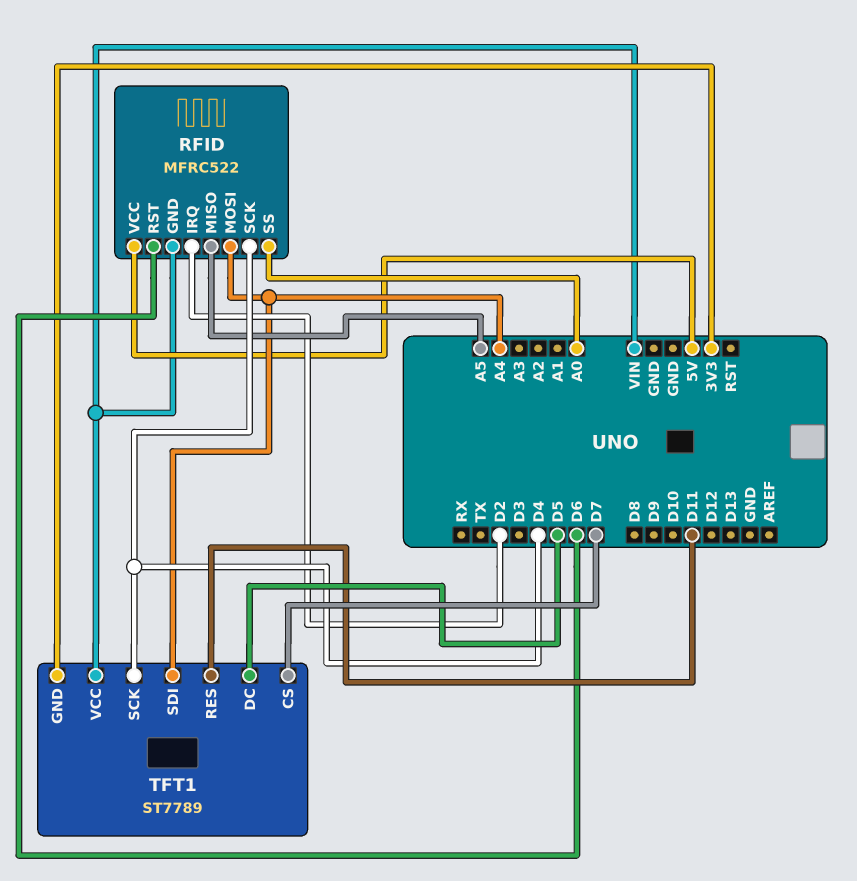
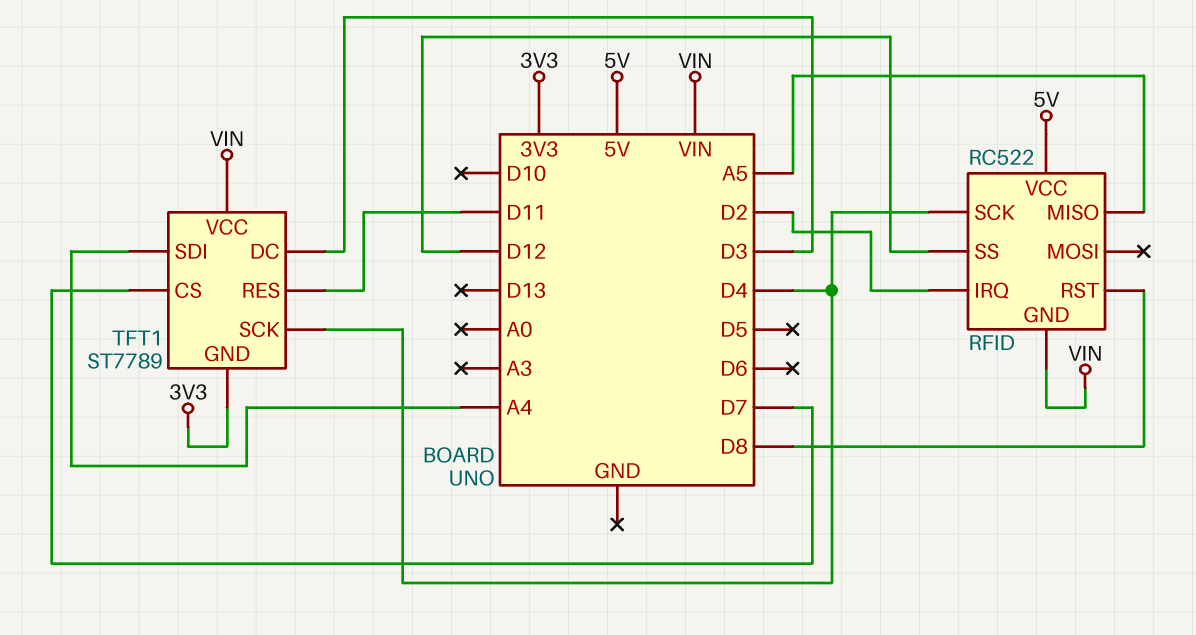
RFID: MFRC522 -> RC522
RFID pin MOSI: A4 -> none
RFID pin RST: D6 -> D8
RFID pin SS: A0 -> D12
TFT1 pin DC: D5 -> D3

